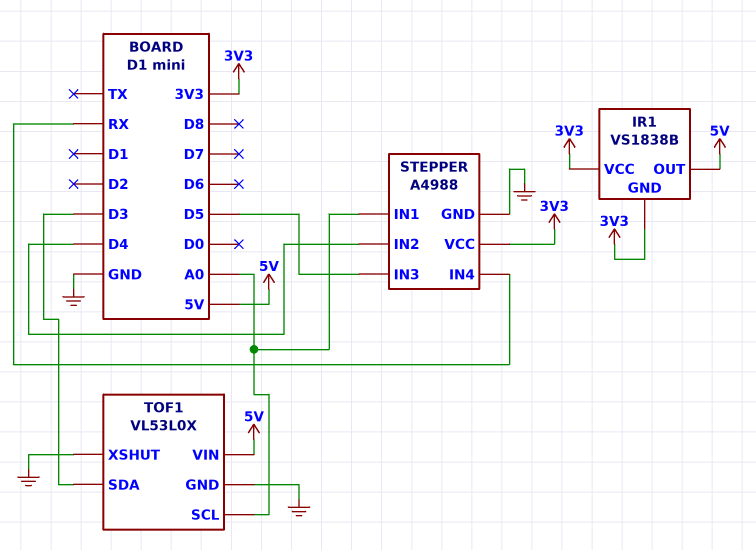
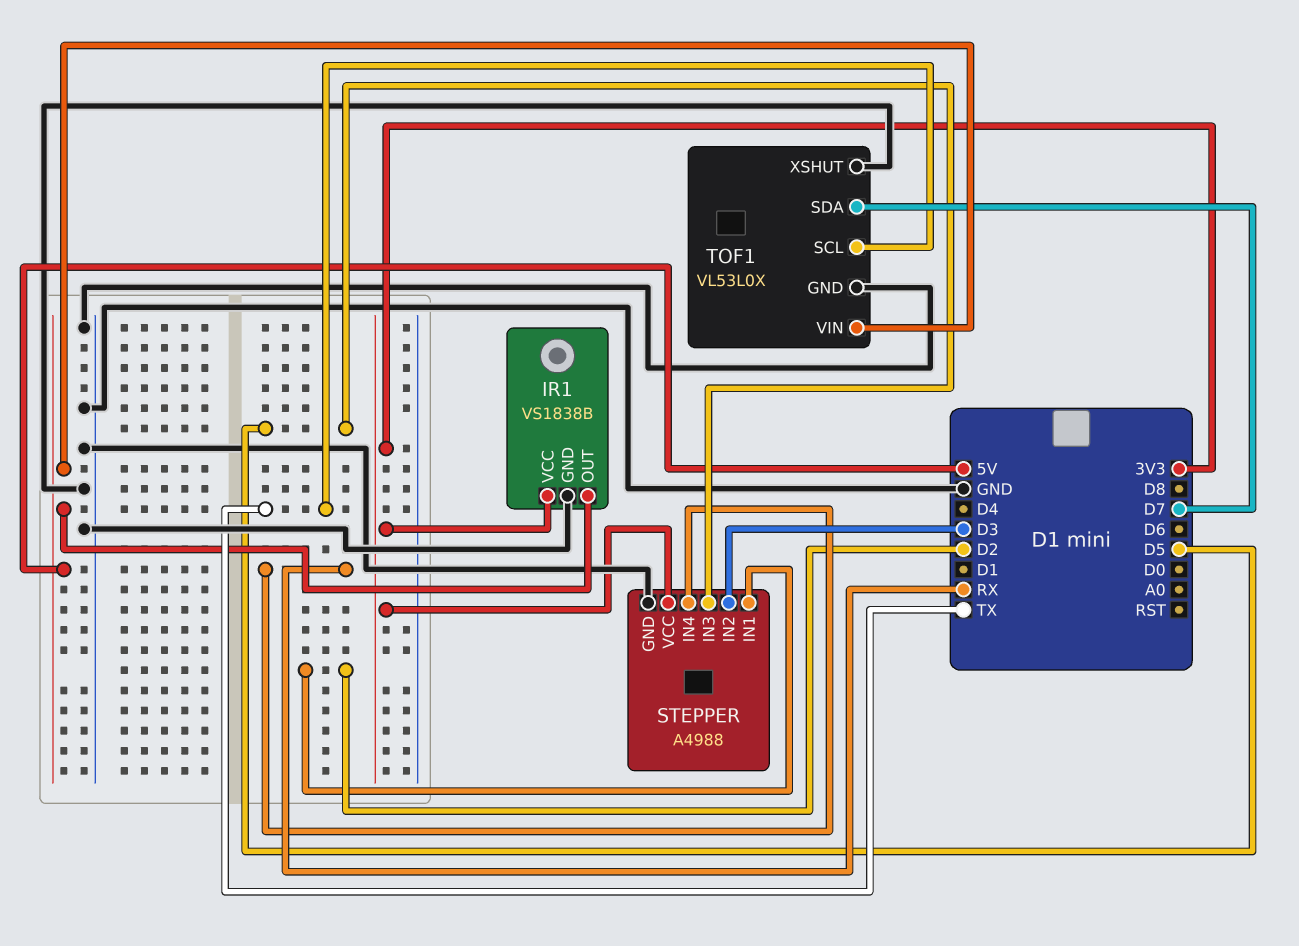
IR1 pin GND: 3V3 -> GND
STEPPER pin IN1: A0 -> D2
STEPPER pin IN2: D4 -> D3
TOF1 pin SCL: A0 -> TX
TOF1 pin SDA: D3 -> D7

